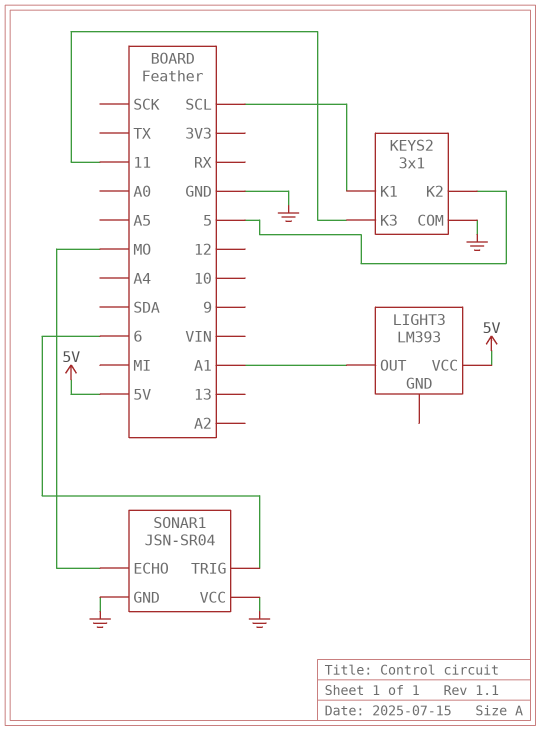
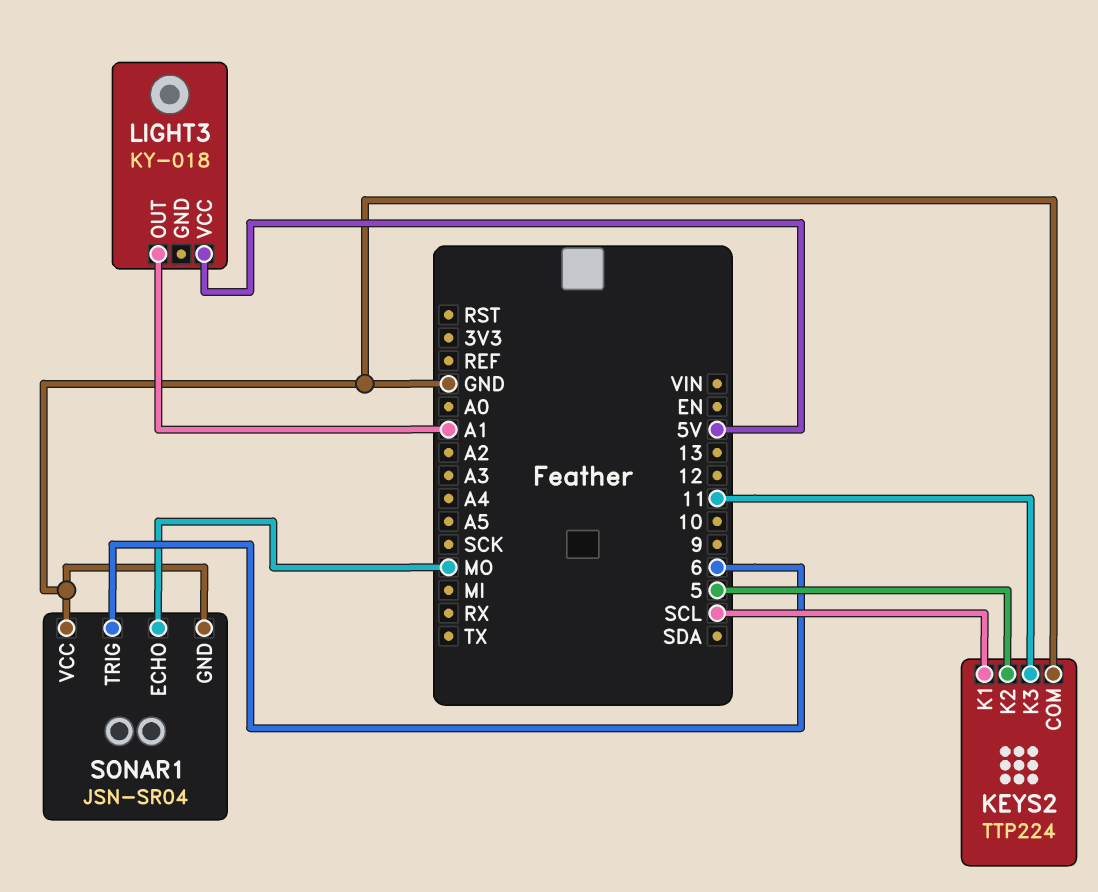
KEYS2: 3x1 -> TTP224
LIGHT3: LM393 -> KY-018

